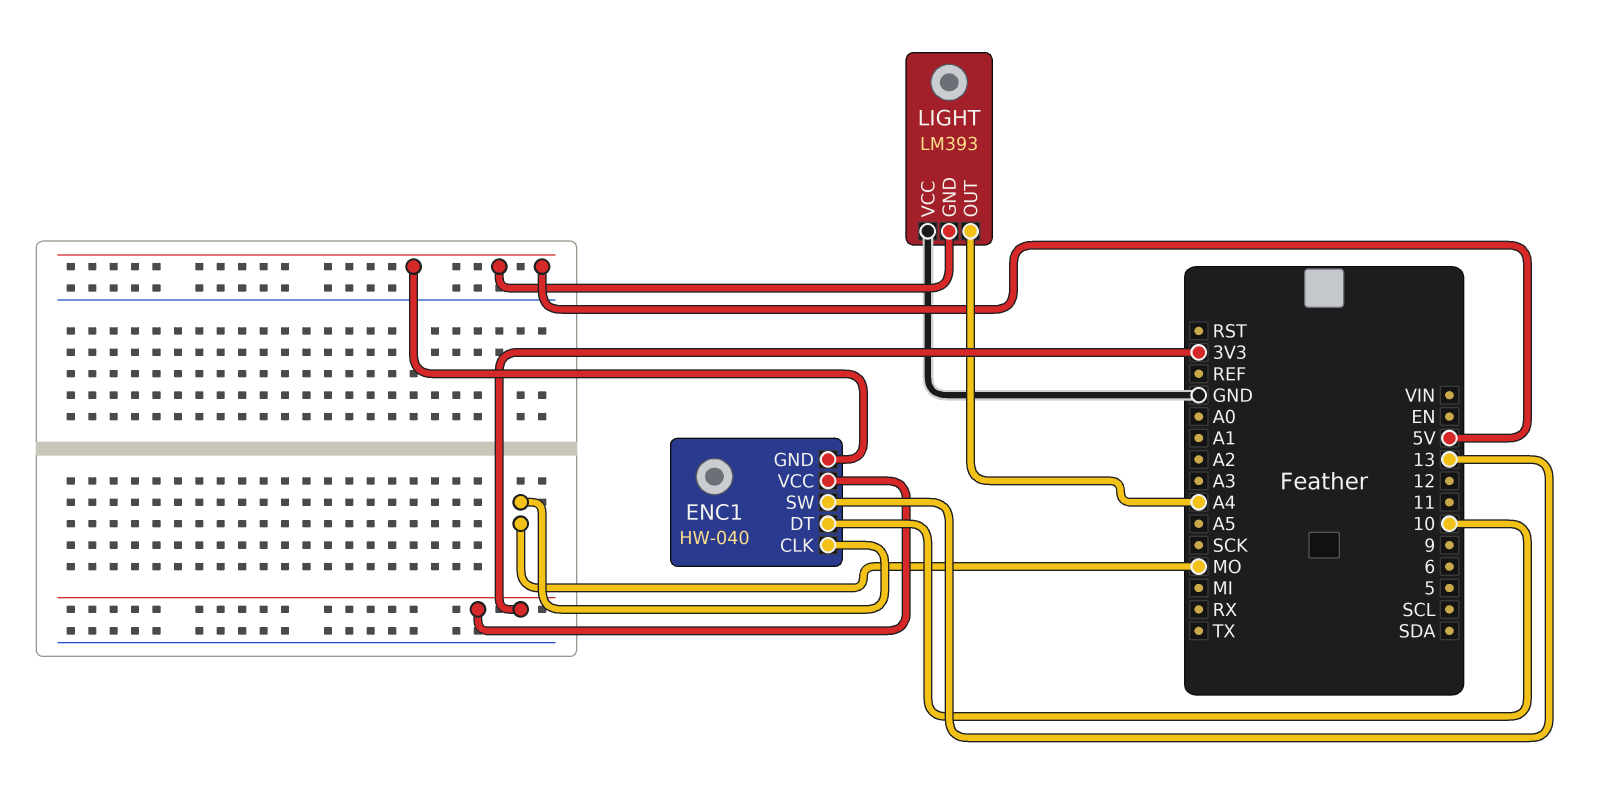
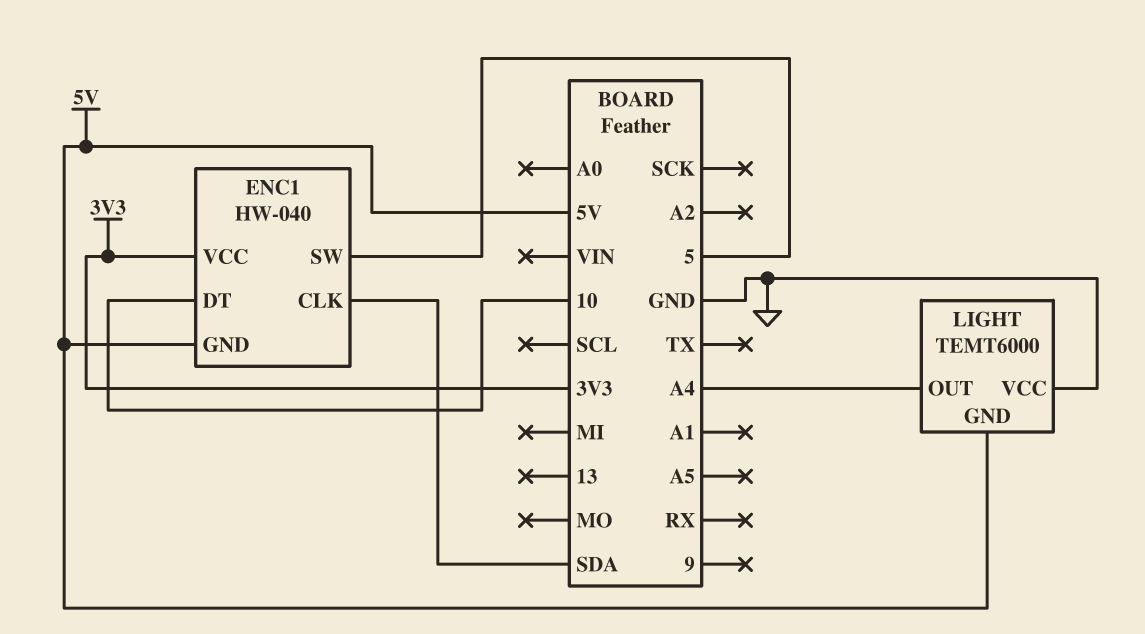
ENC1 pin CLK: MO -> SDA
ENC1 pin SW: 13 -> 5
LIGHT: LM393 -> TEMT6000

